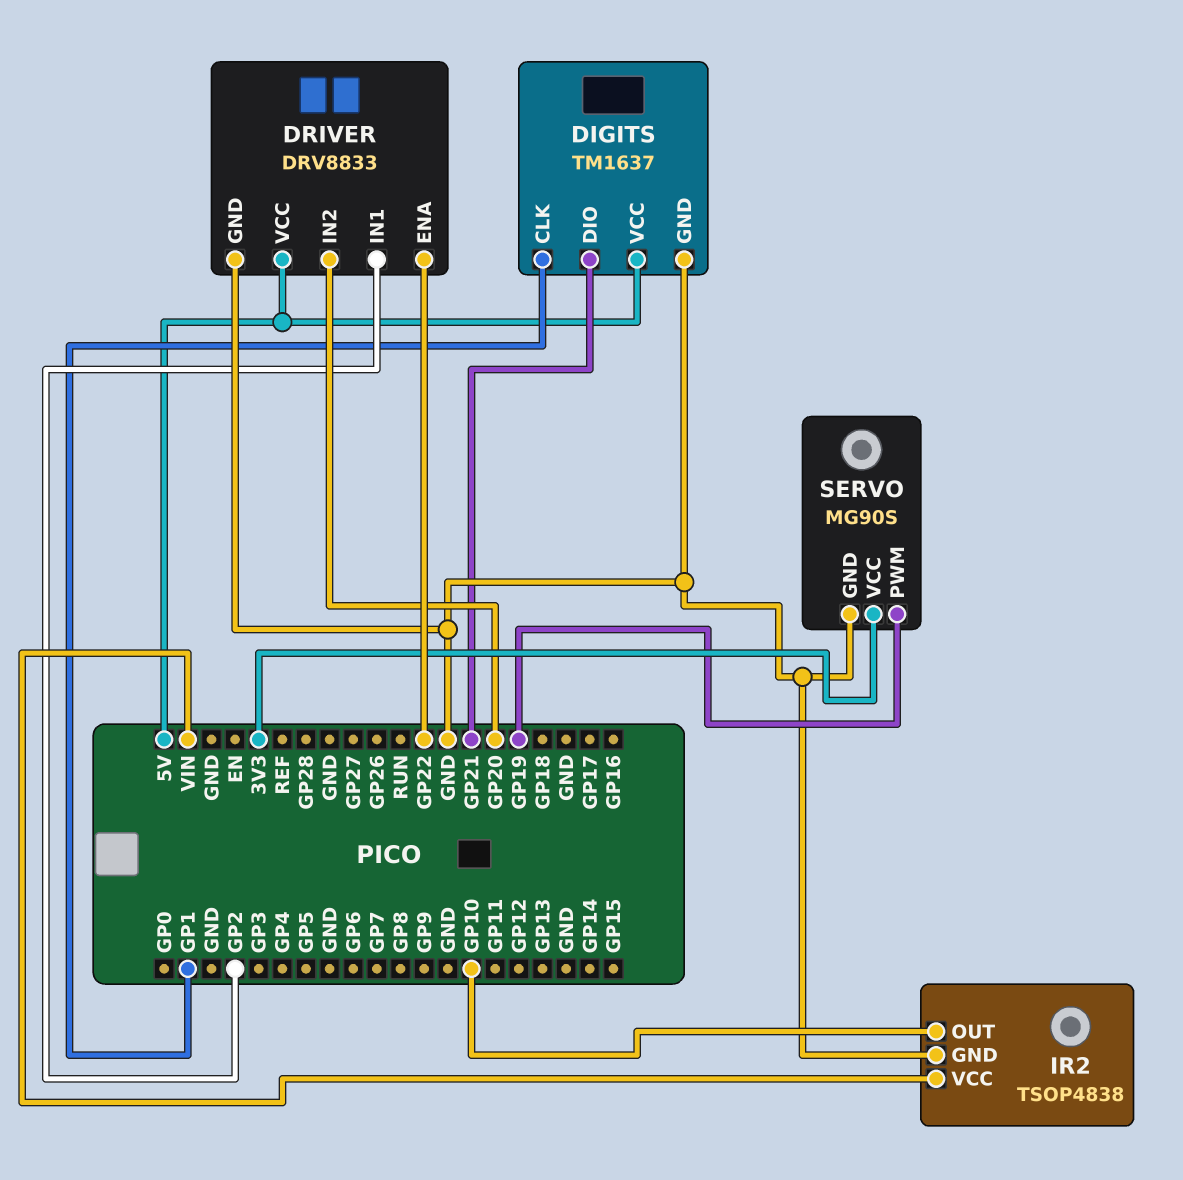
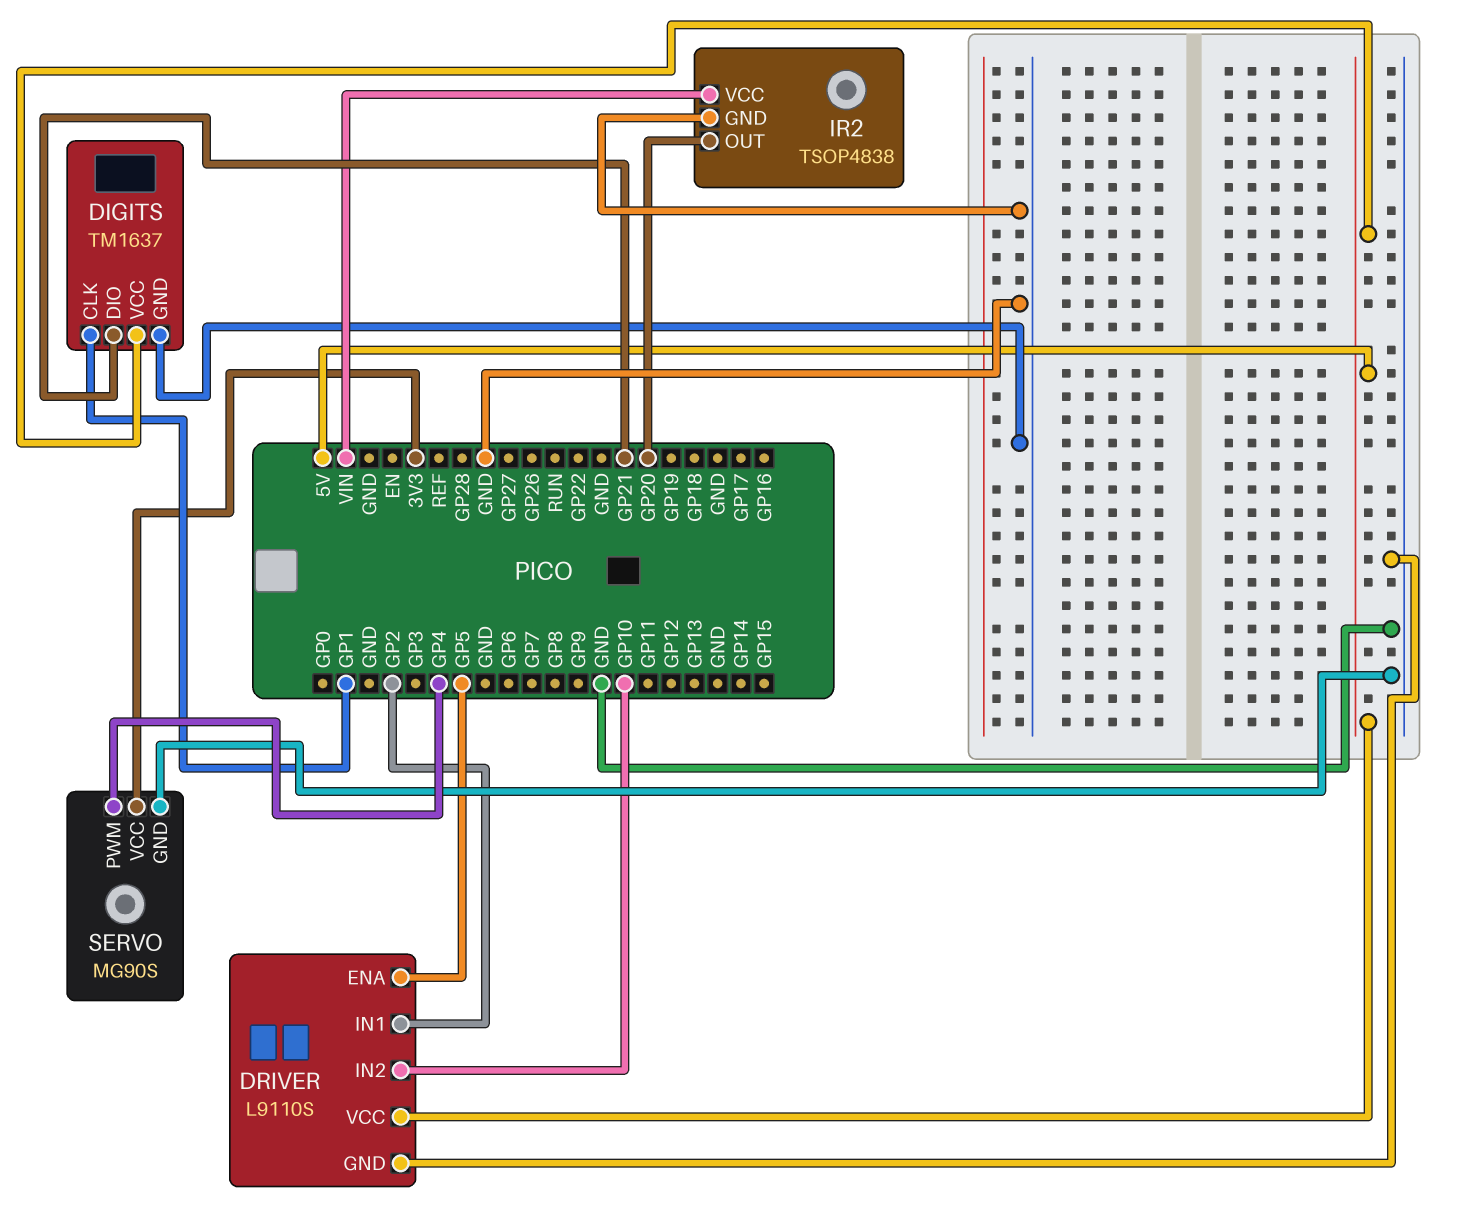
DRIVER: DRV8833 -> L9110S
DRIVER pin ENA: GP22 -> GP5
DRIVER pin IN2: GP20 -> GP10
IR2 pin OUT: GP10 -> GP20
SERVO pin PWM: GP19 -> GP4

